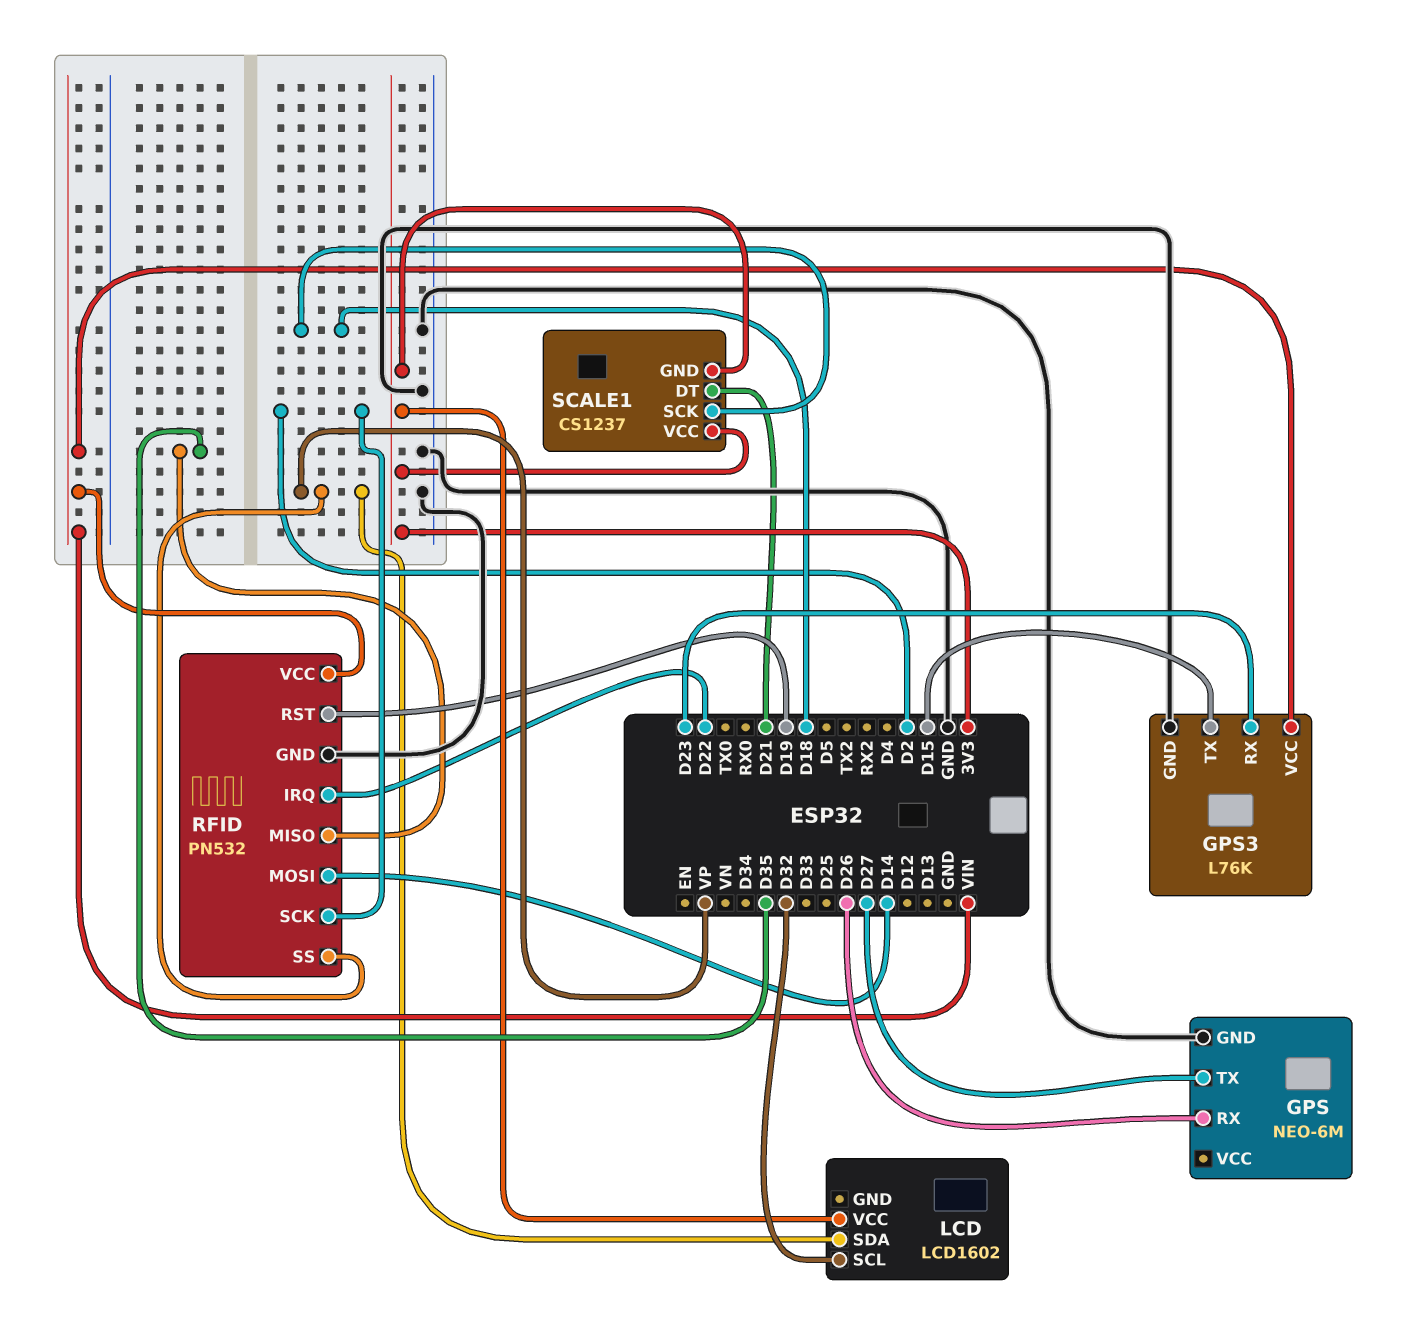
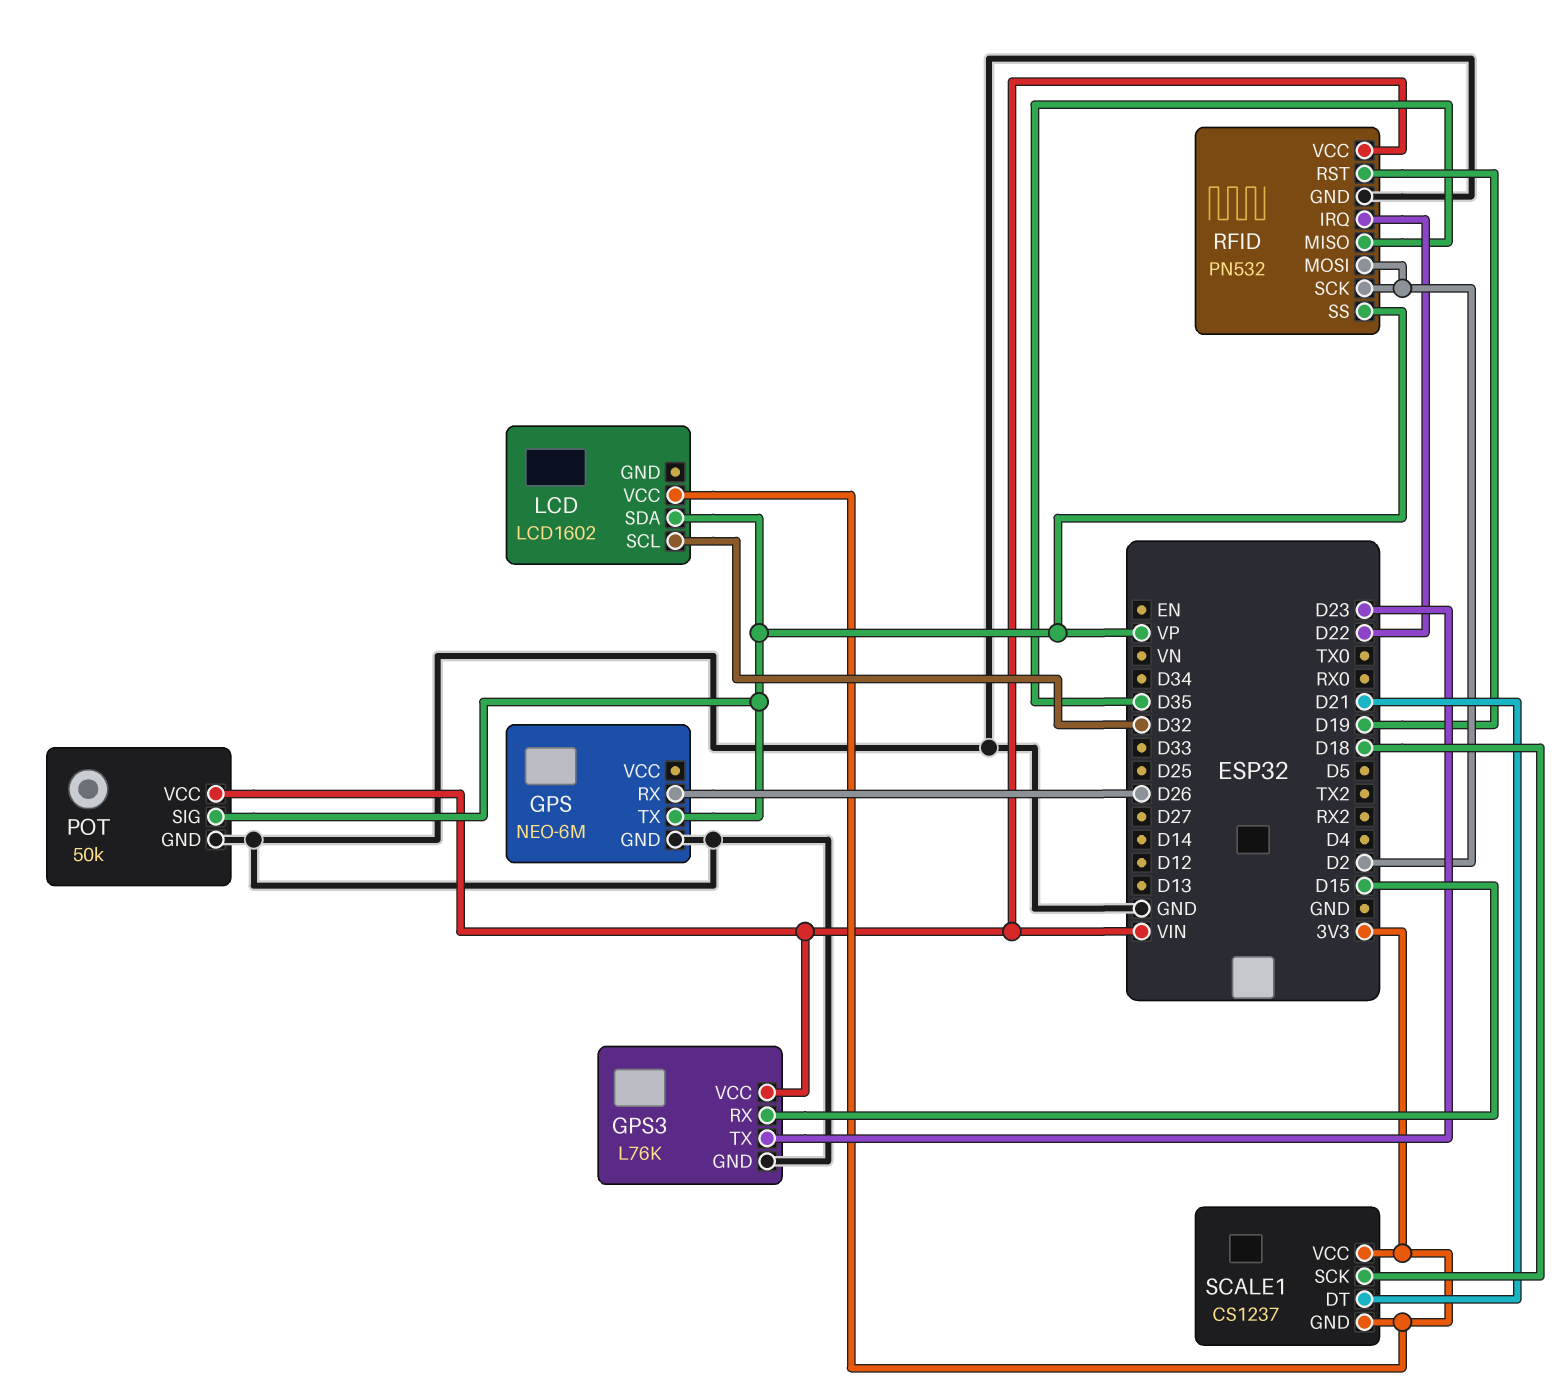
GPS pin TX: D27 -> VP
GPS3 pin RX: D23 -> D15
GPS3 pin TX: D15 -> D23
POT: none -> 50k
POT pin GND: none -> GND
POT pin SIG: none -> VP
POT pin VCC: none -> VIN
RFID pin MOSI: D14 -> D2

